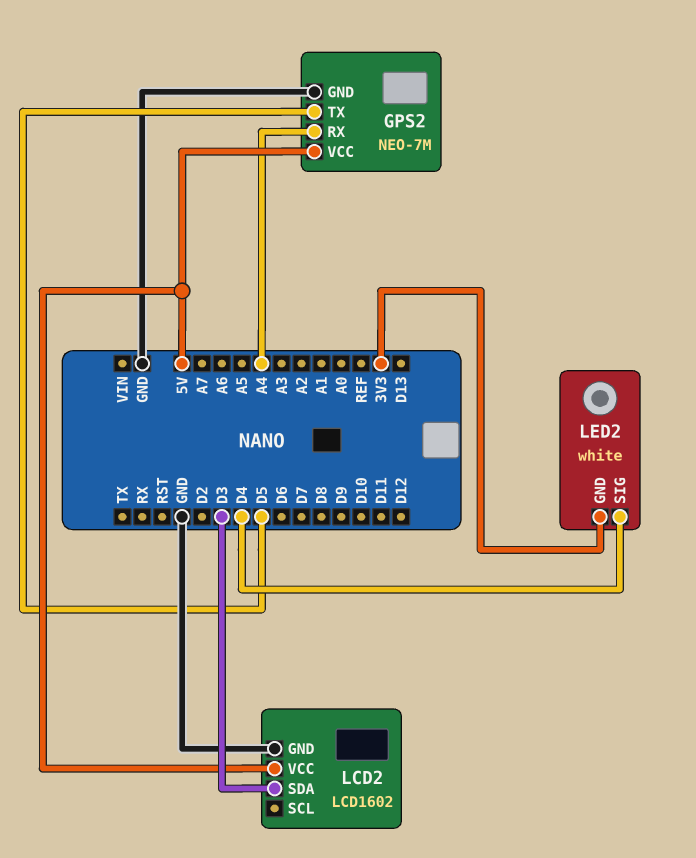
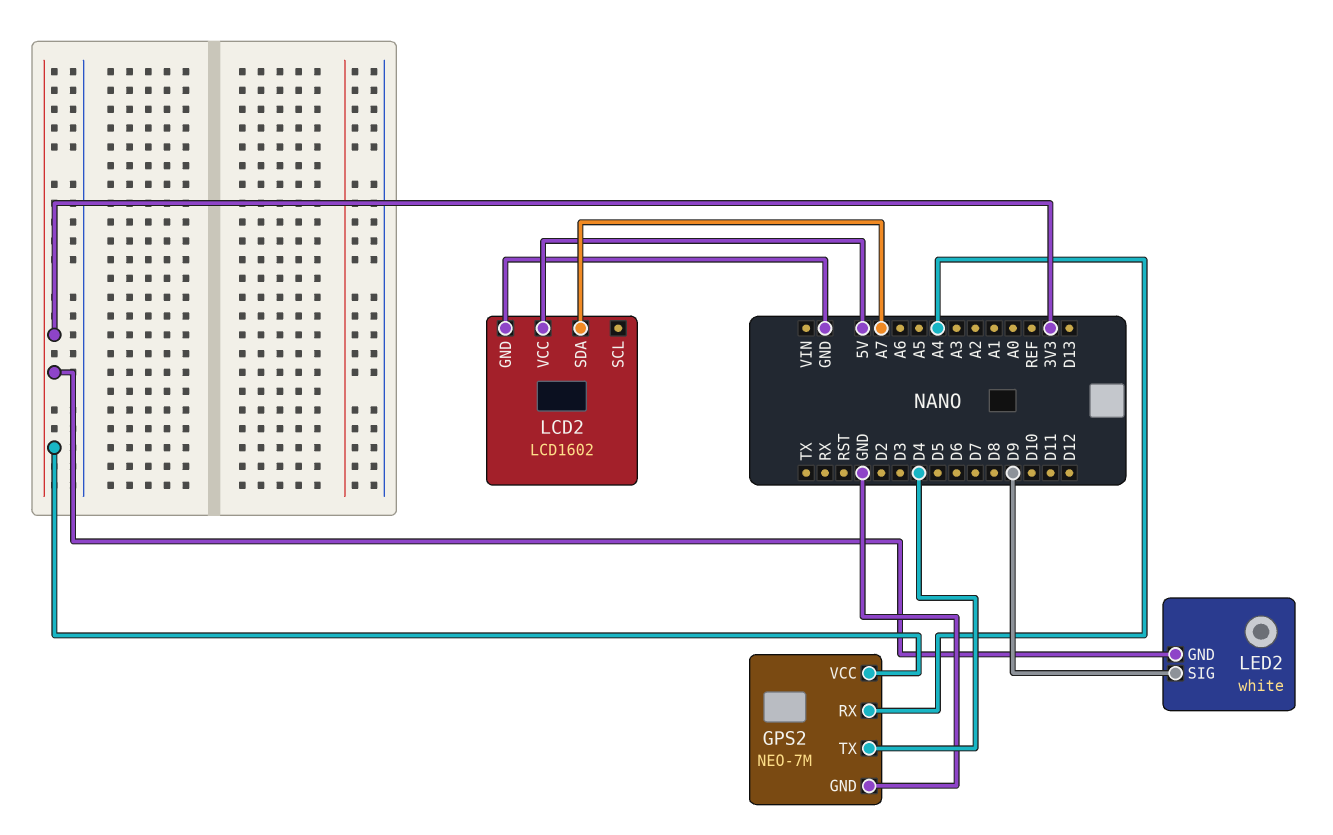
GPS2 pin TX: D5 -> D4
GPS2 pin VCC: 5V -> 3V3
LCD2 pin SDA: D3 -> A7
LED2 pin SIG: D4 -> D9

